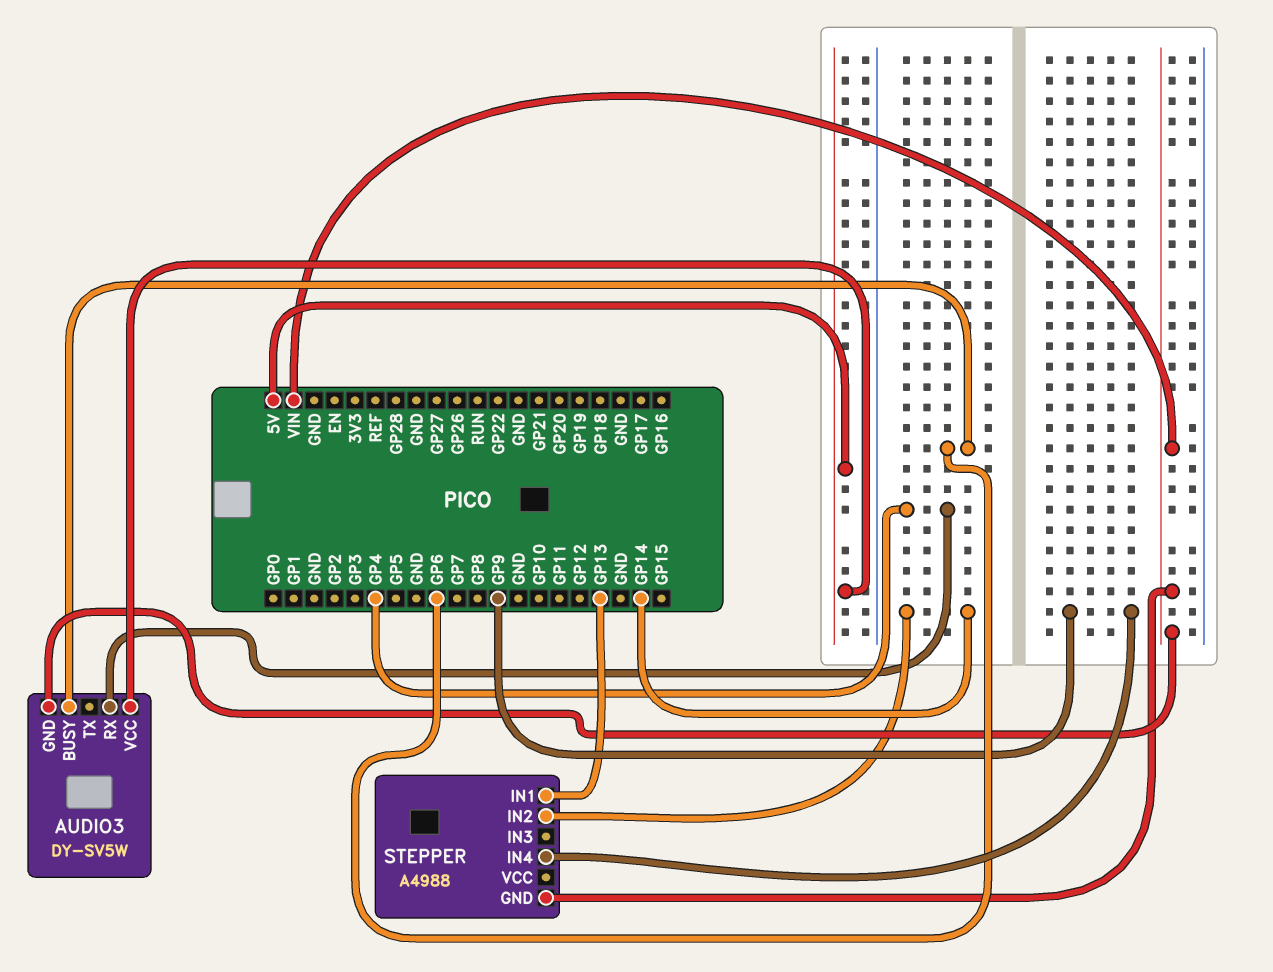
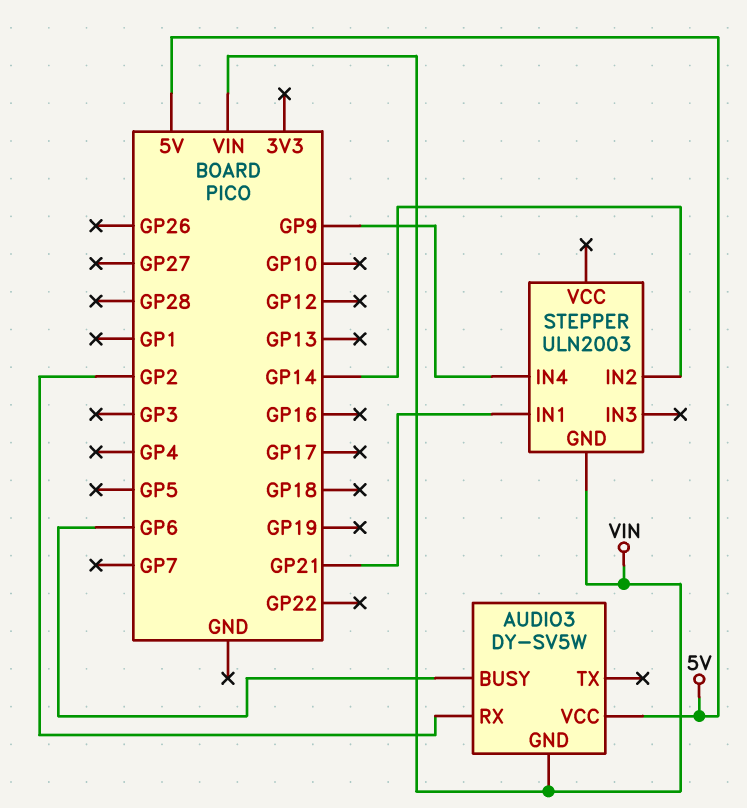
AUDIO3 pin RX: GP4 -> GP2
STEPPER: A4988 -> ULN2003
STEPPER pin IN1: GP13 -> GP21

